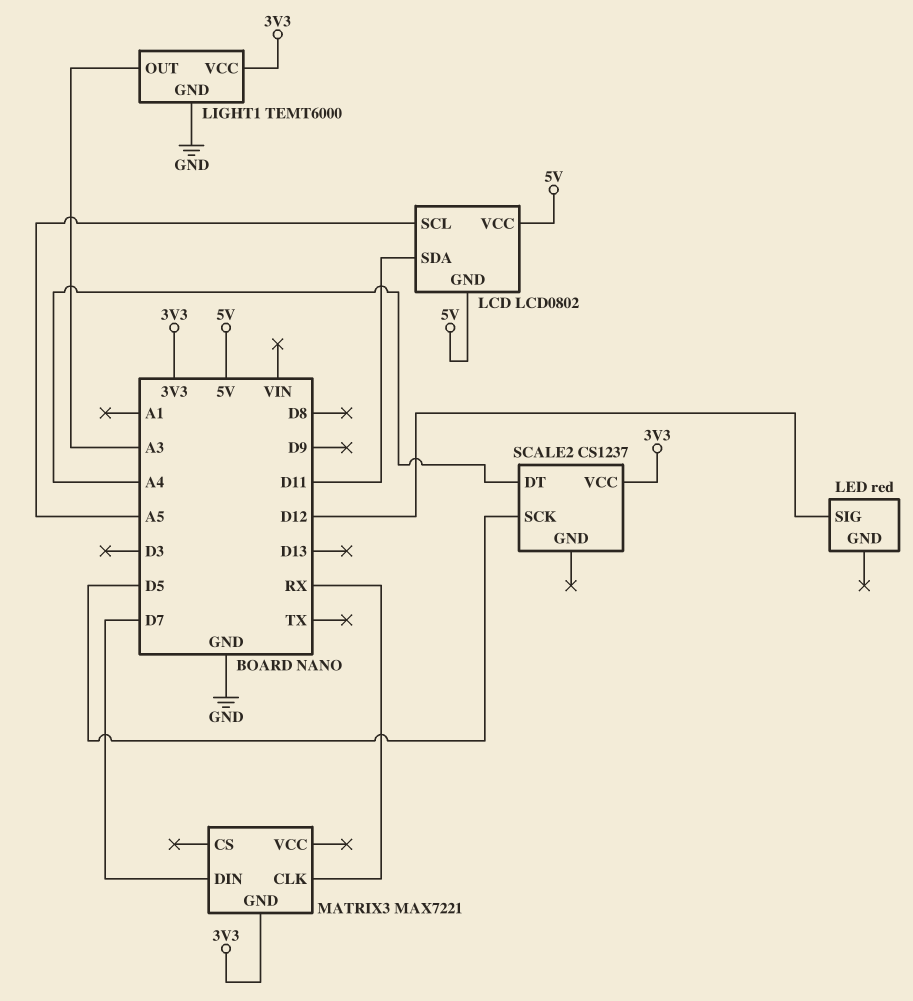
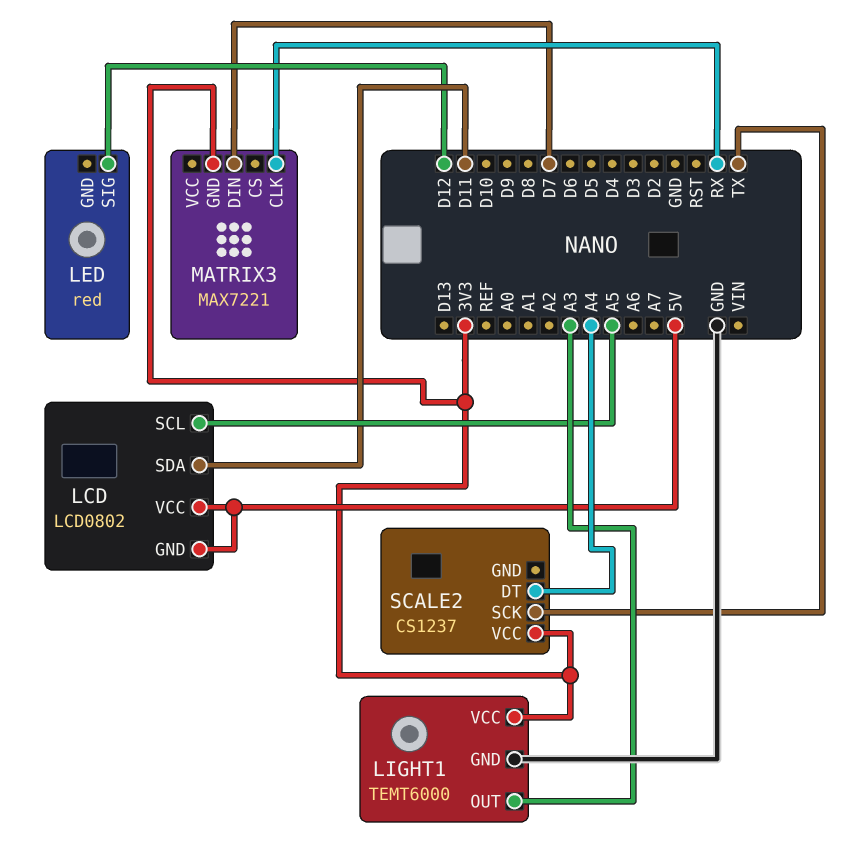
SCALE2 pin SCK: D5 -> TX

